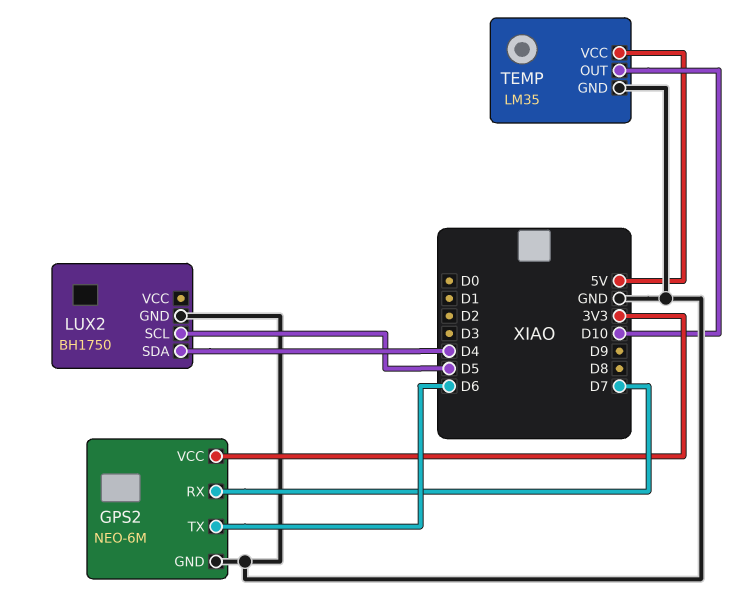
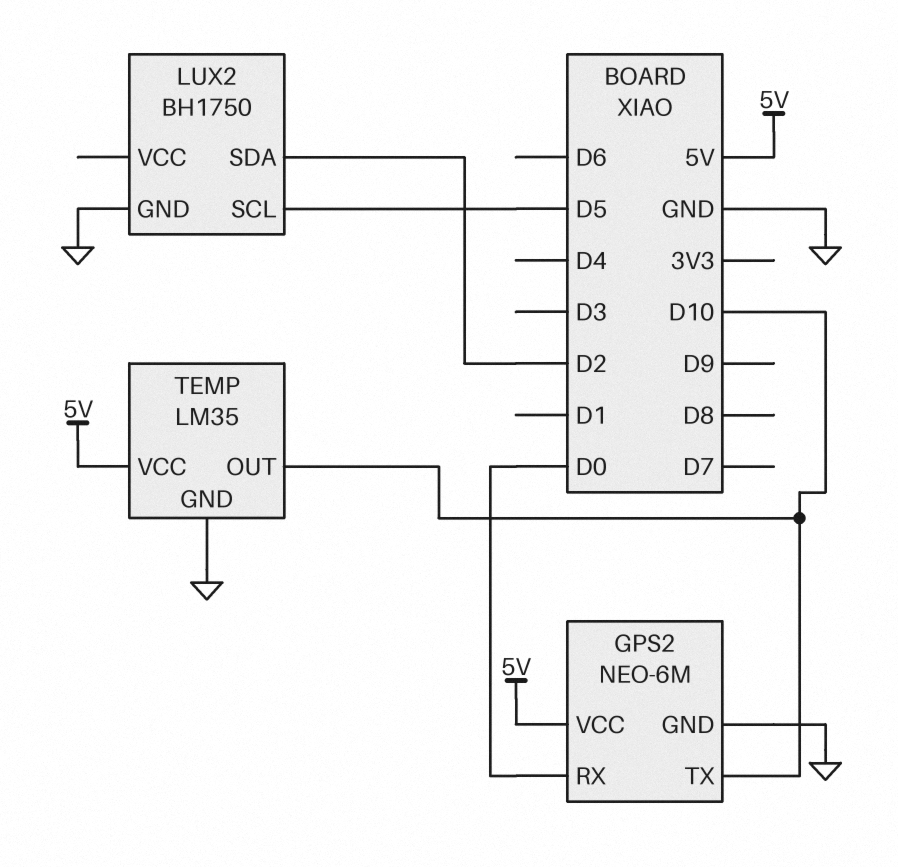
GPS2 pin RX: D7 -> D0
GPS2 pin TX: D6 -> D10
GPS2 pin VCC: 3V3 -> 5V
LUX2 pin SDA: D4 -> D2

